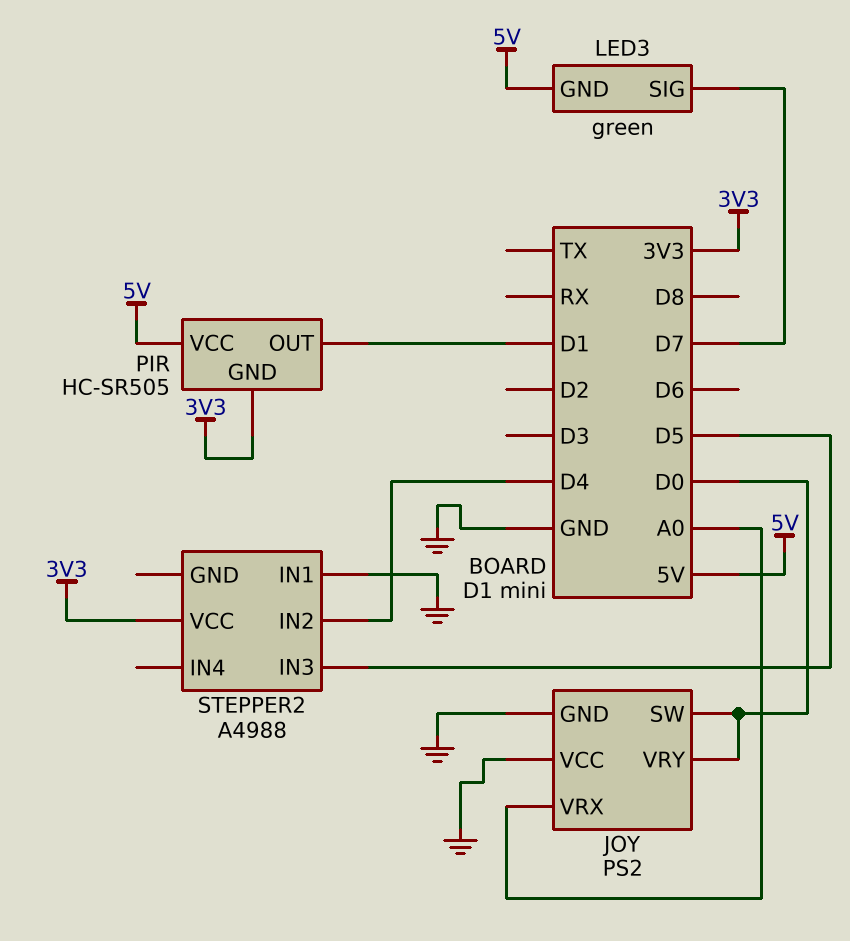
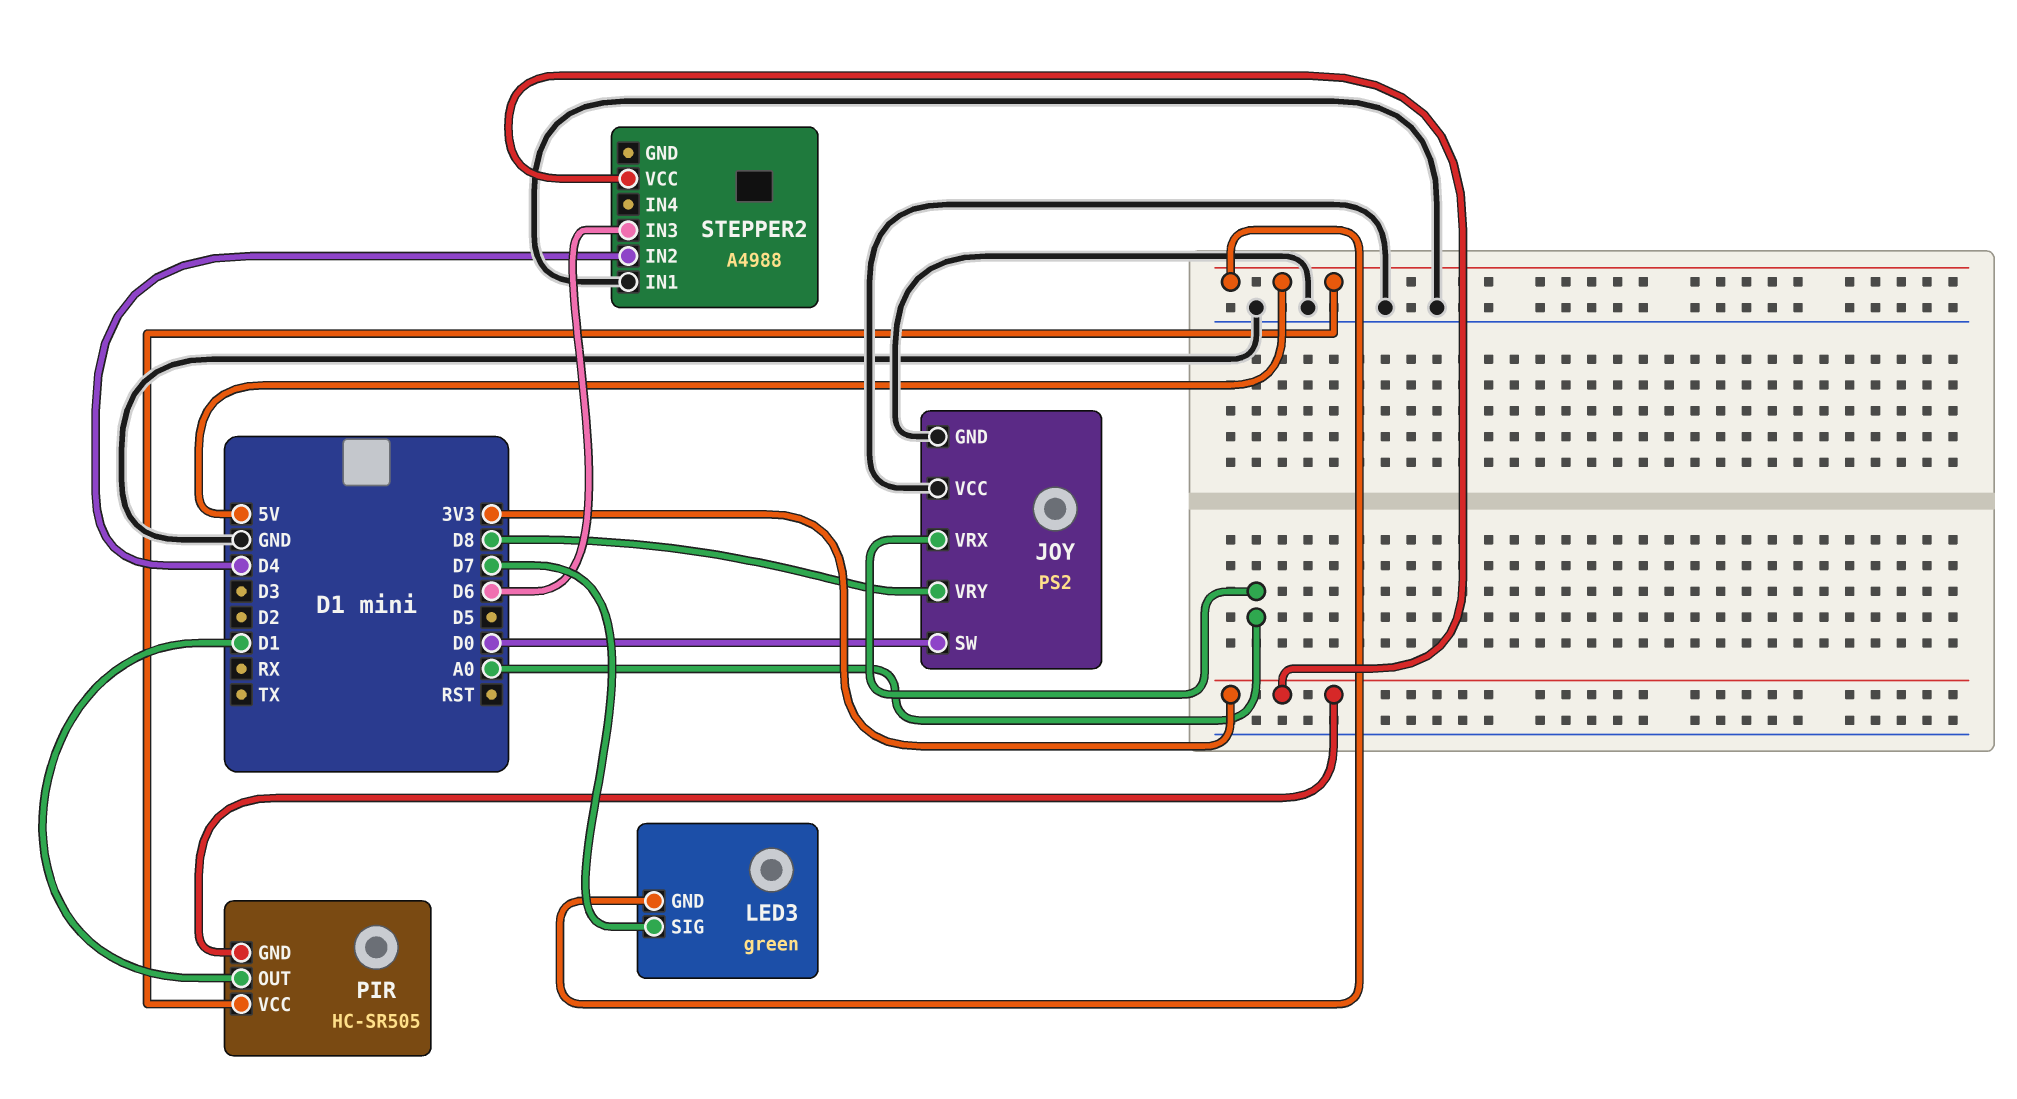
JOY pin VRY: D0 -> D8
STEPPER2 pin IN3: D5 -> D6

